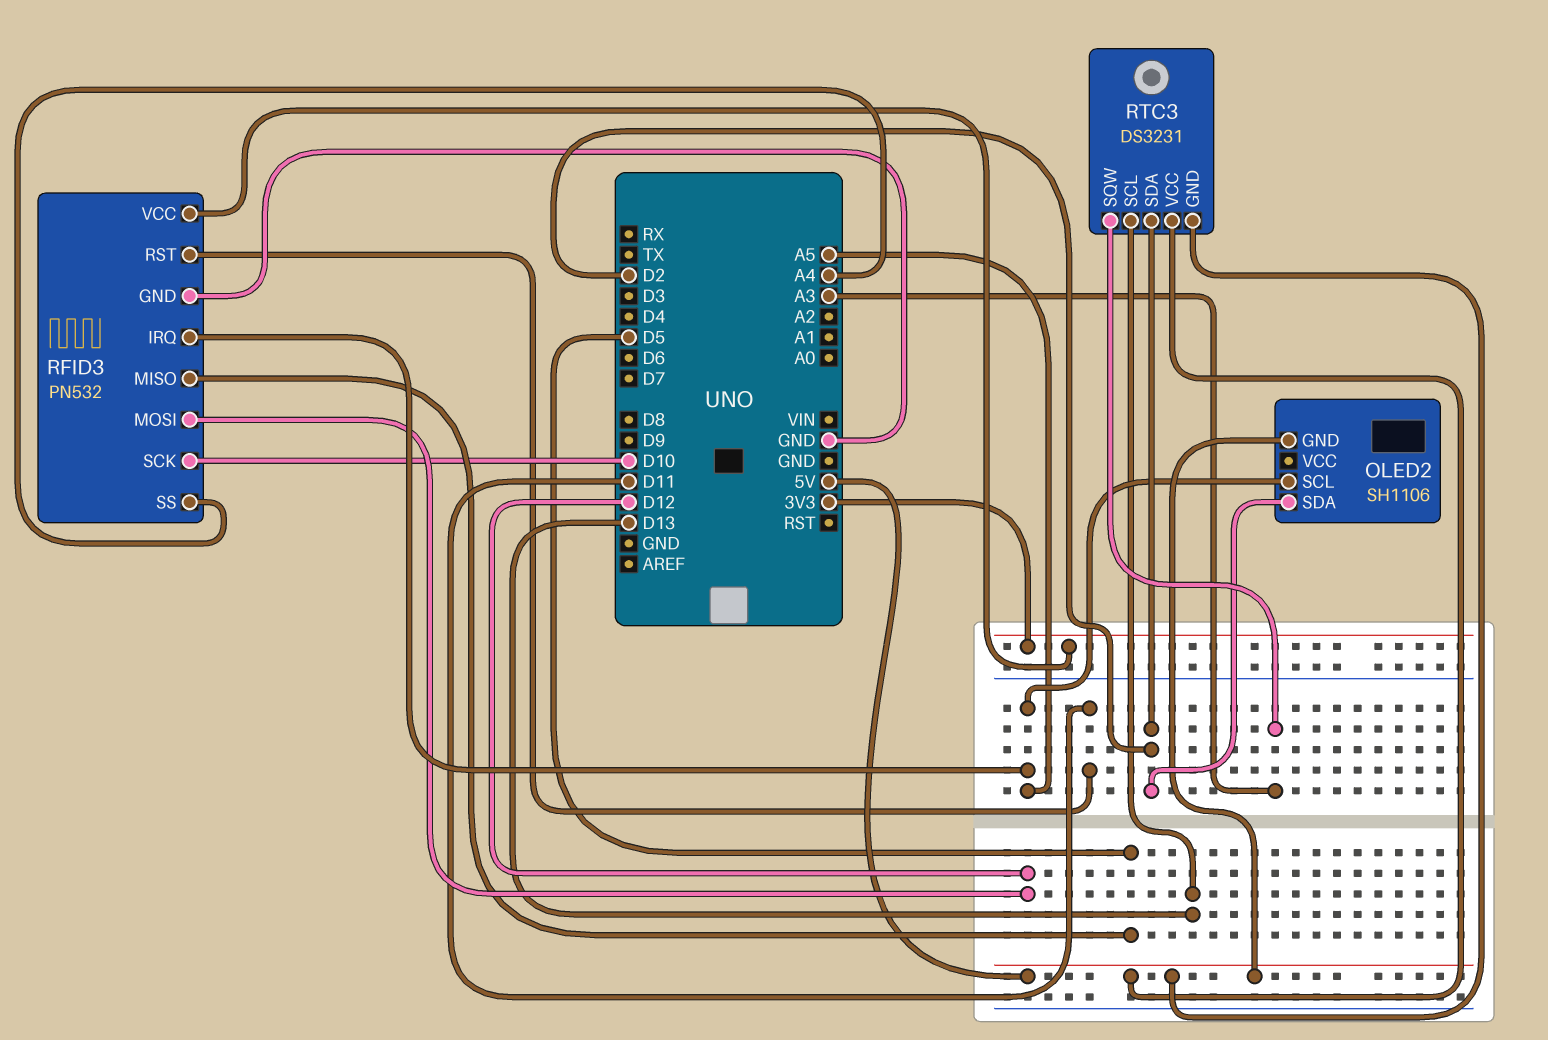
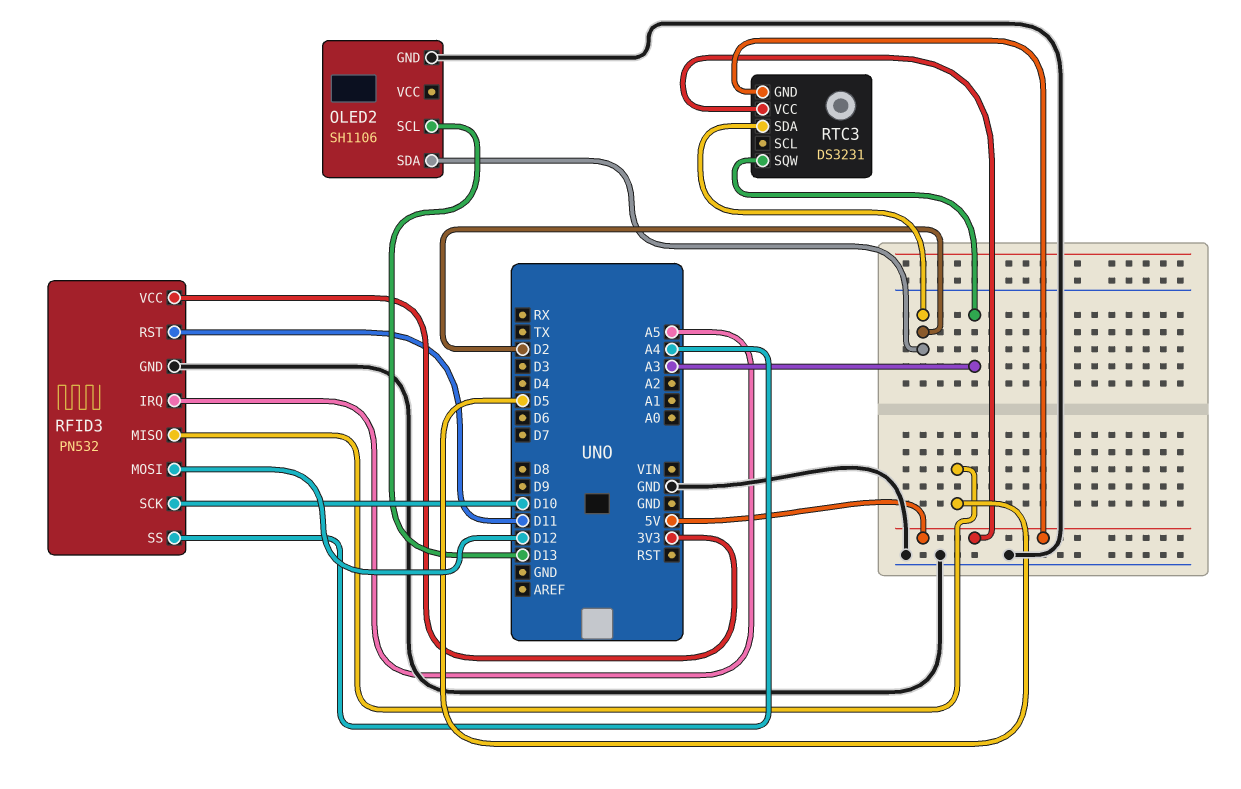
OLED2 pin GND: 5V -> GND
OLED2 pin SCL: A5 -> D13
RTC3 pin SCL: D13 -> none

